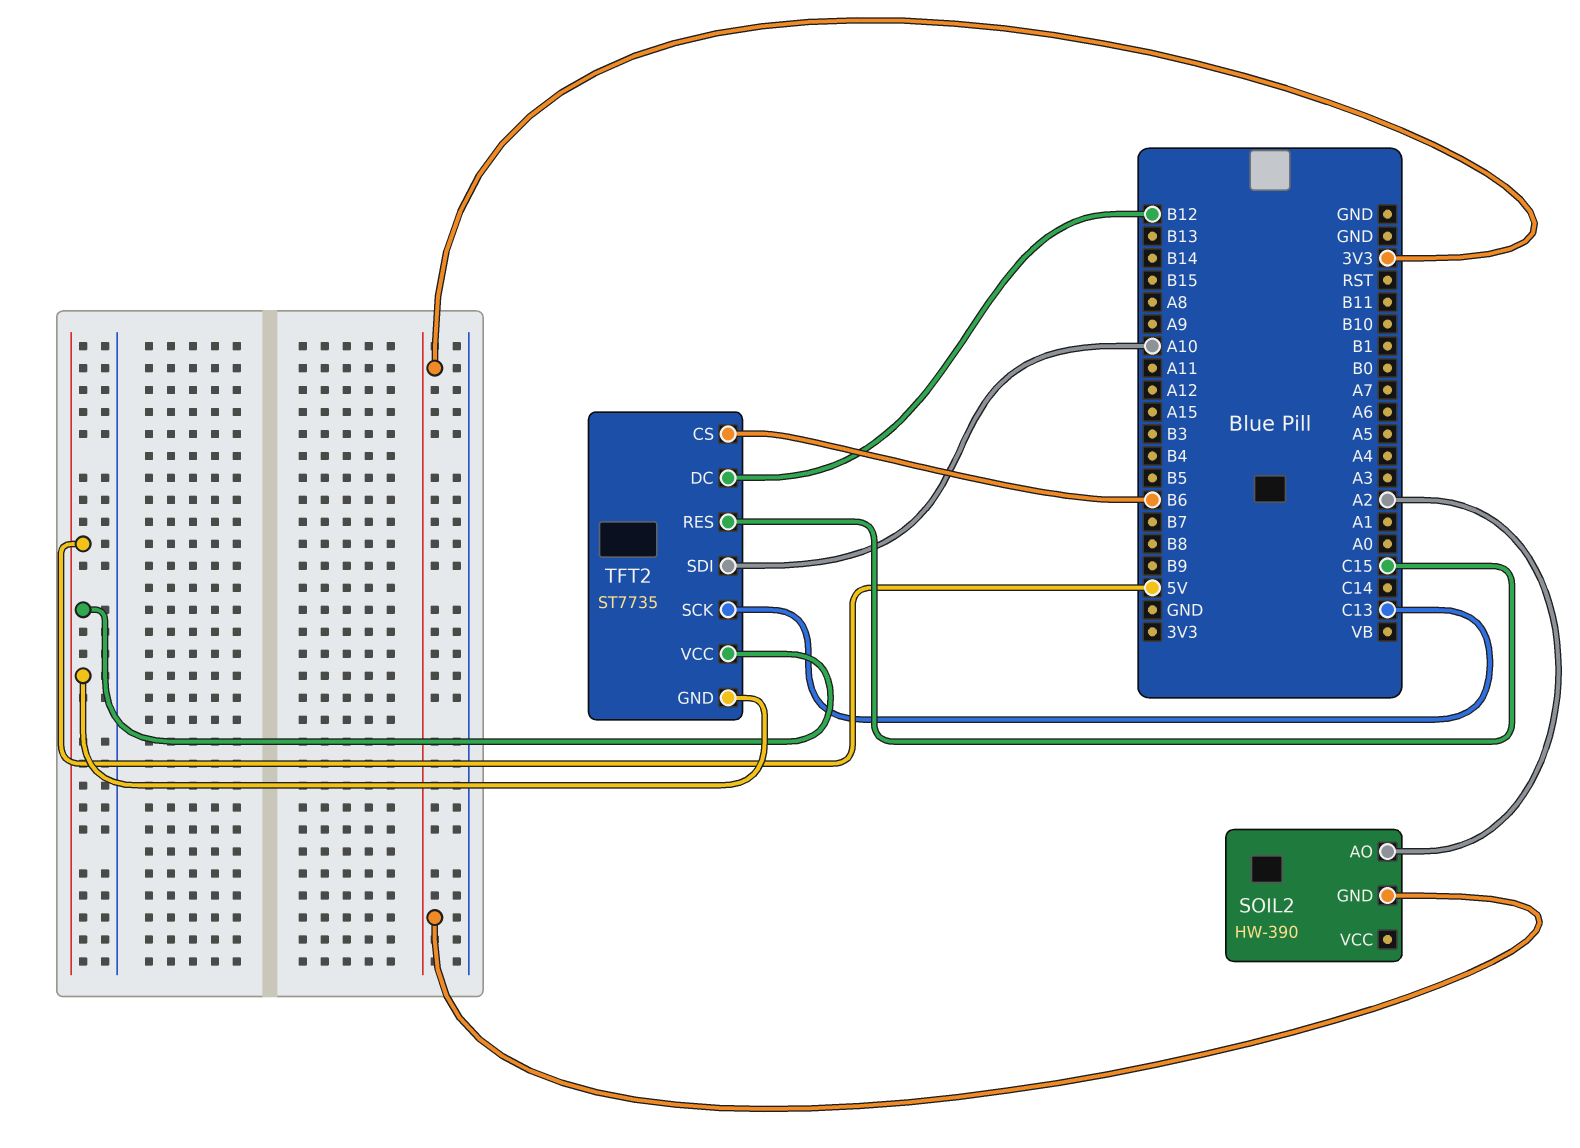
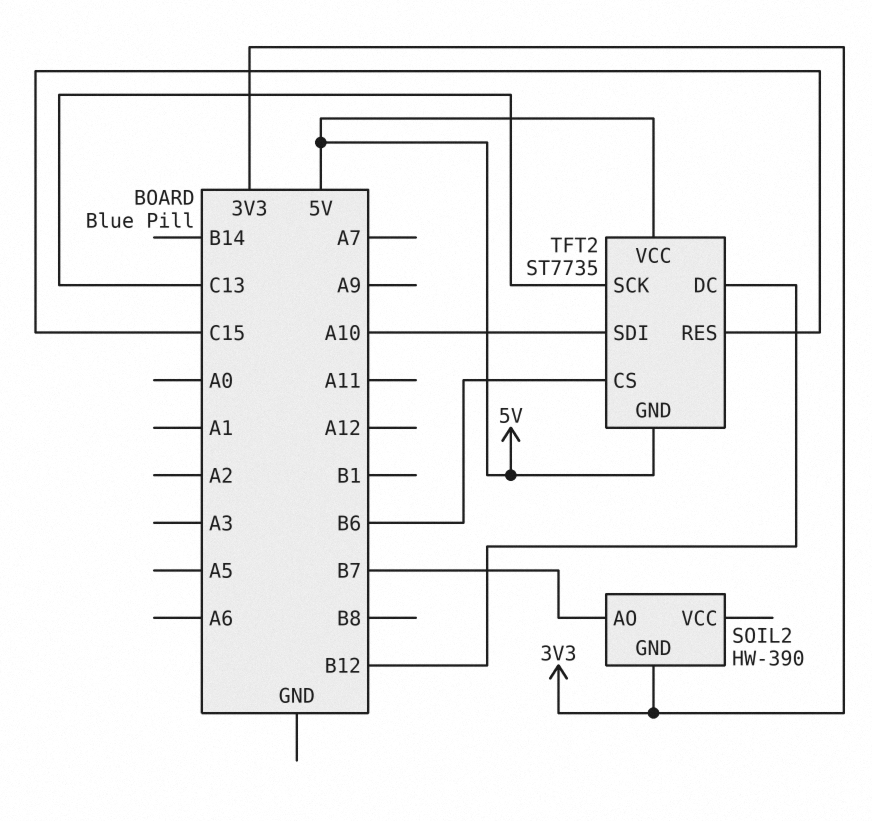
SOIL2 pin AO: A2 -> B7

